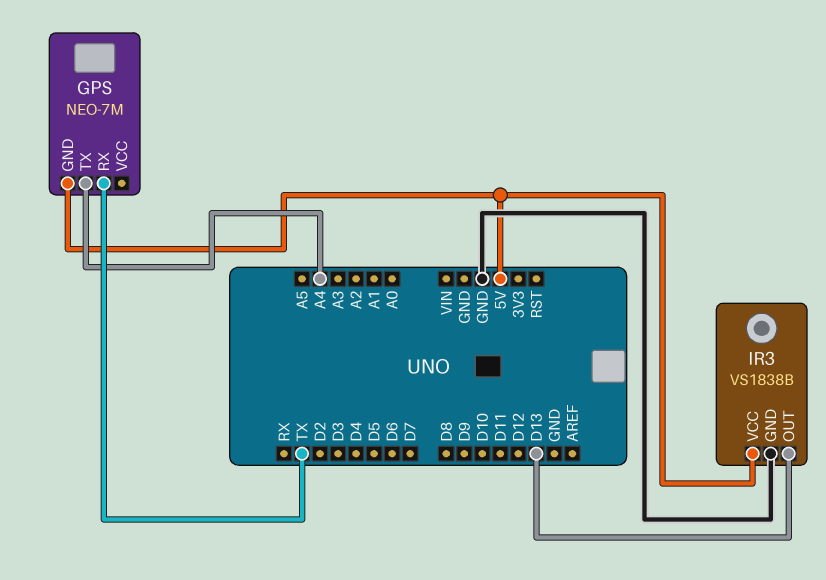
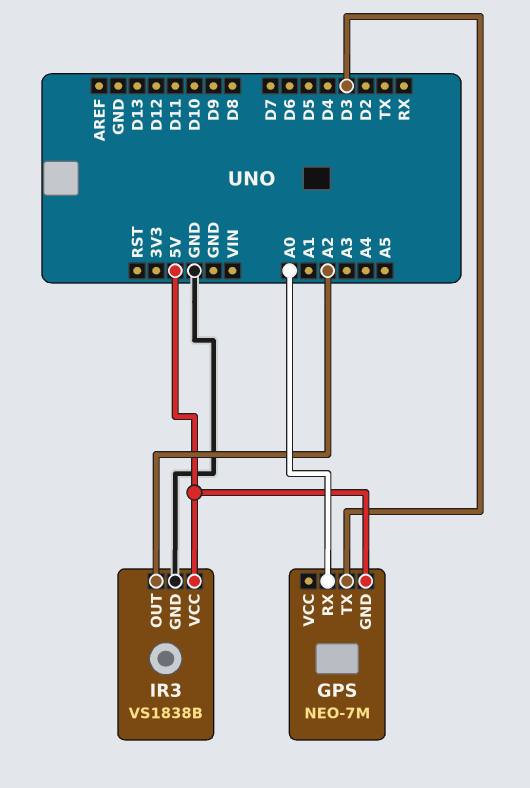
GPS pin RX: TX -> A0
GPS pin TX: A4 -> D3
IR3 pin OUT: D13 -> A2

